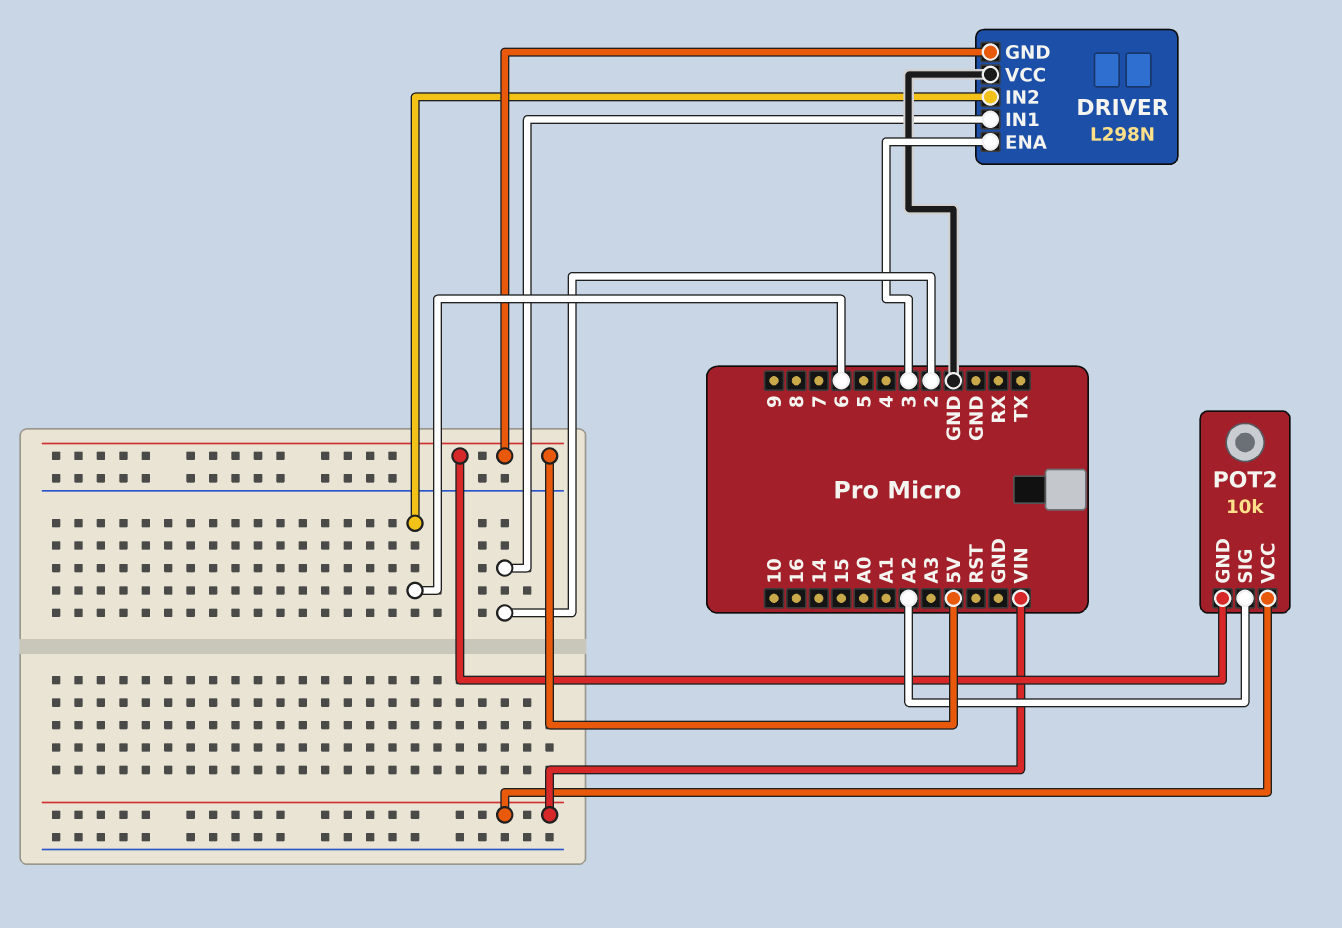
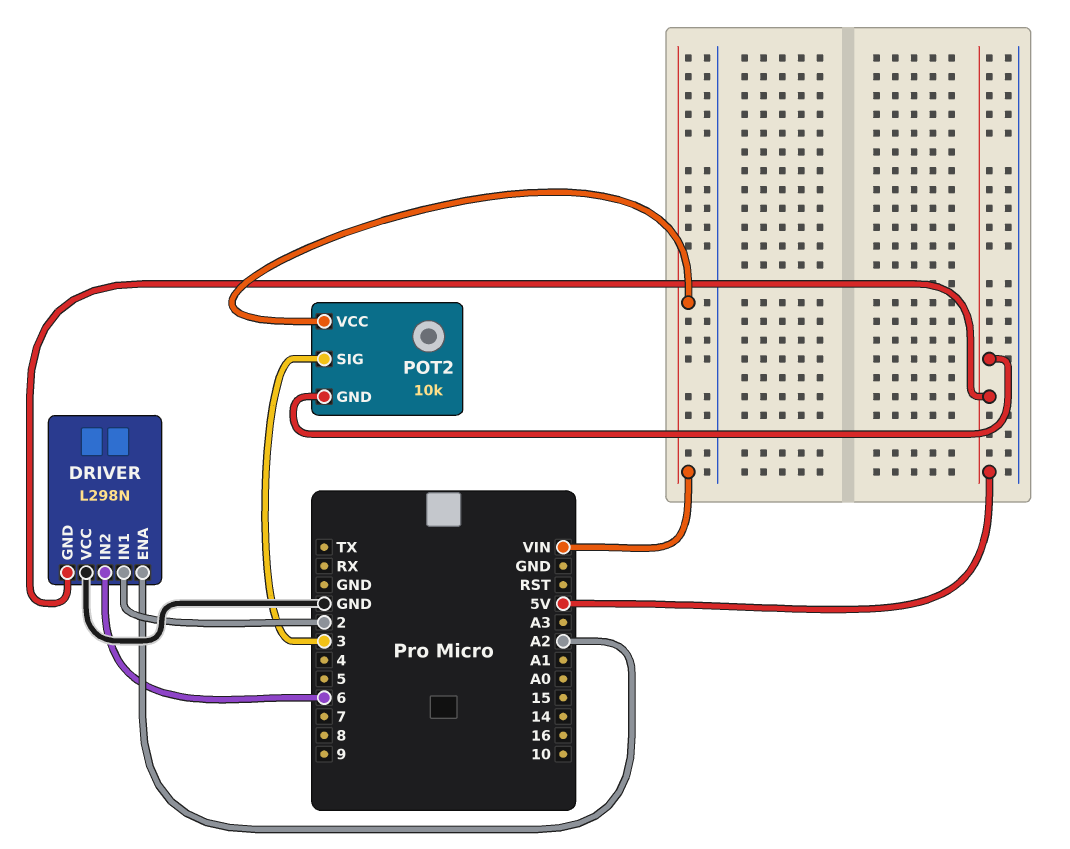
DRIVER pin ENA: 3 -> A2
POT2 pin SIG: A2 -> 3

